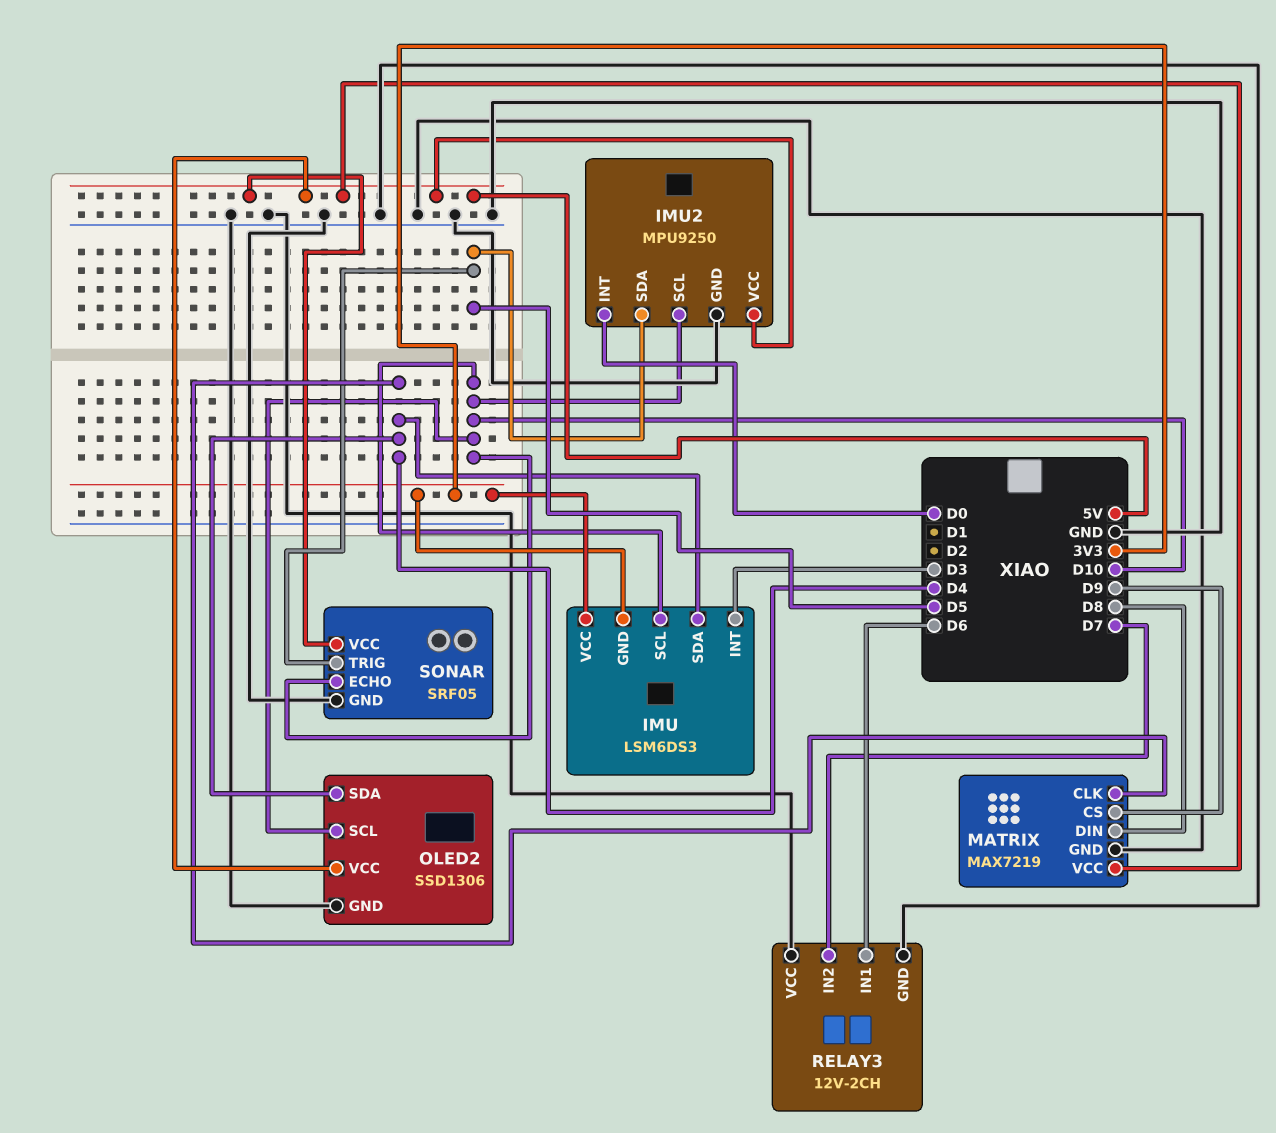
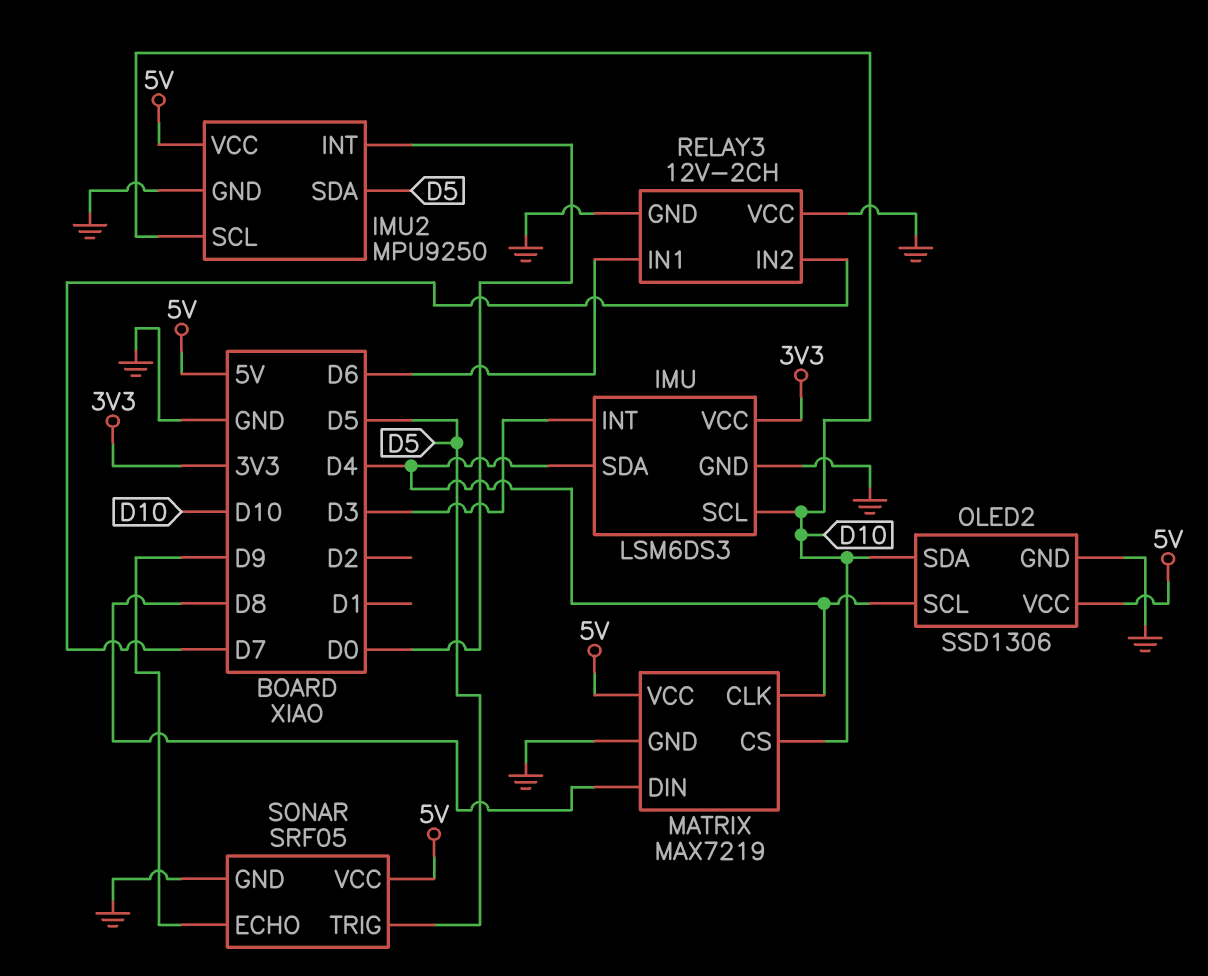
IMU pin GND: 3V3 -> GND
MATRIX pin CS: D9 -> D10
OLED2 pin SCL: D10 -> D4
OLED2 pin SDA: D4 -> D10
SONAR pin ECHO: D10 -> D9

